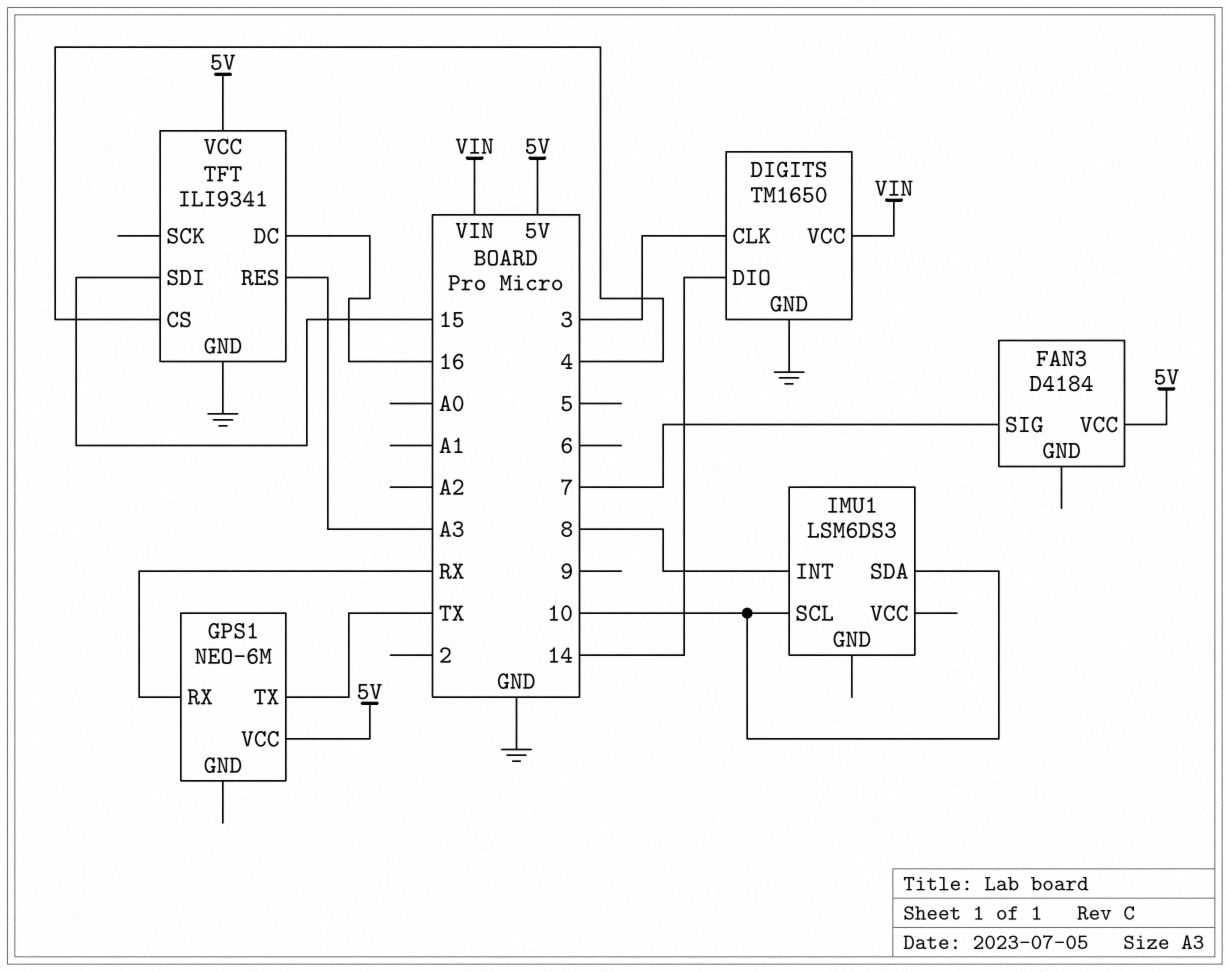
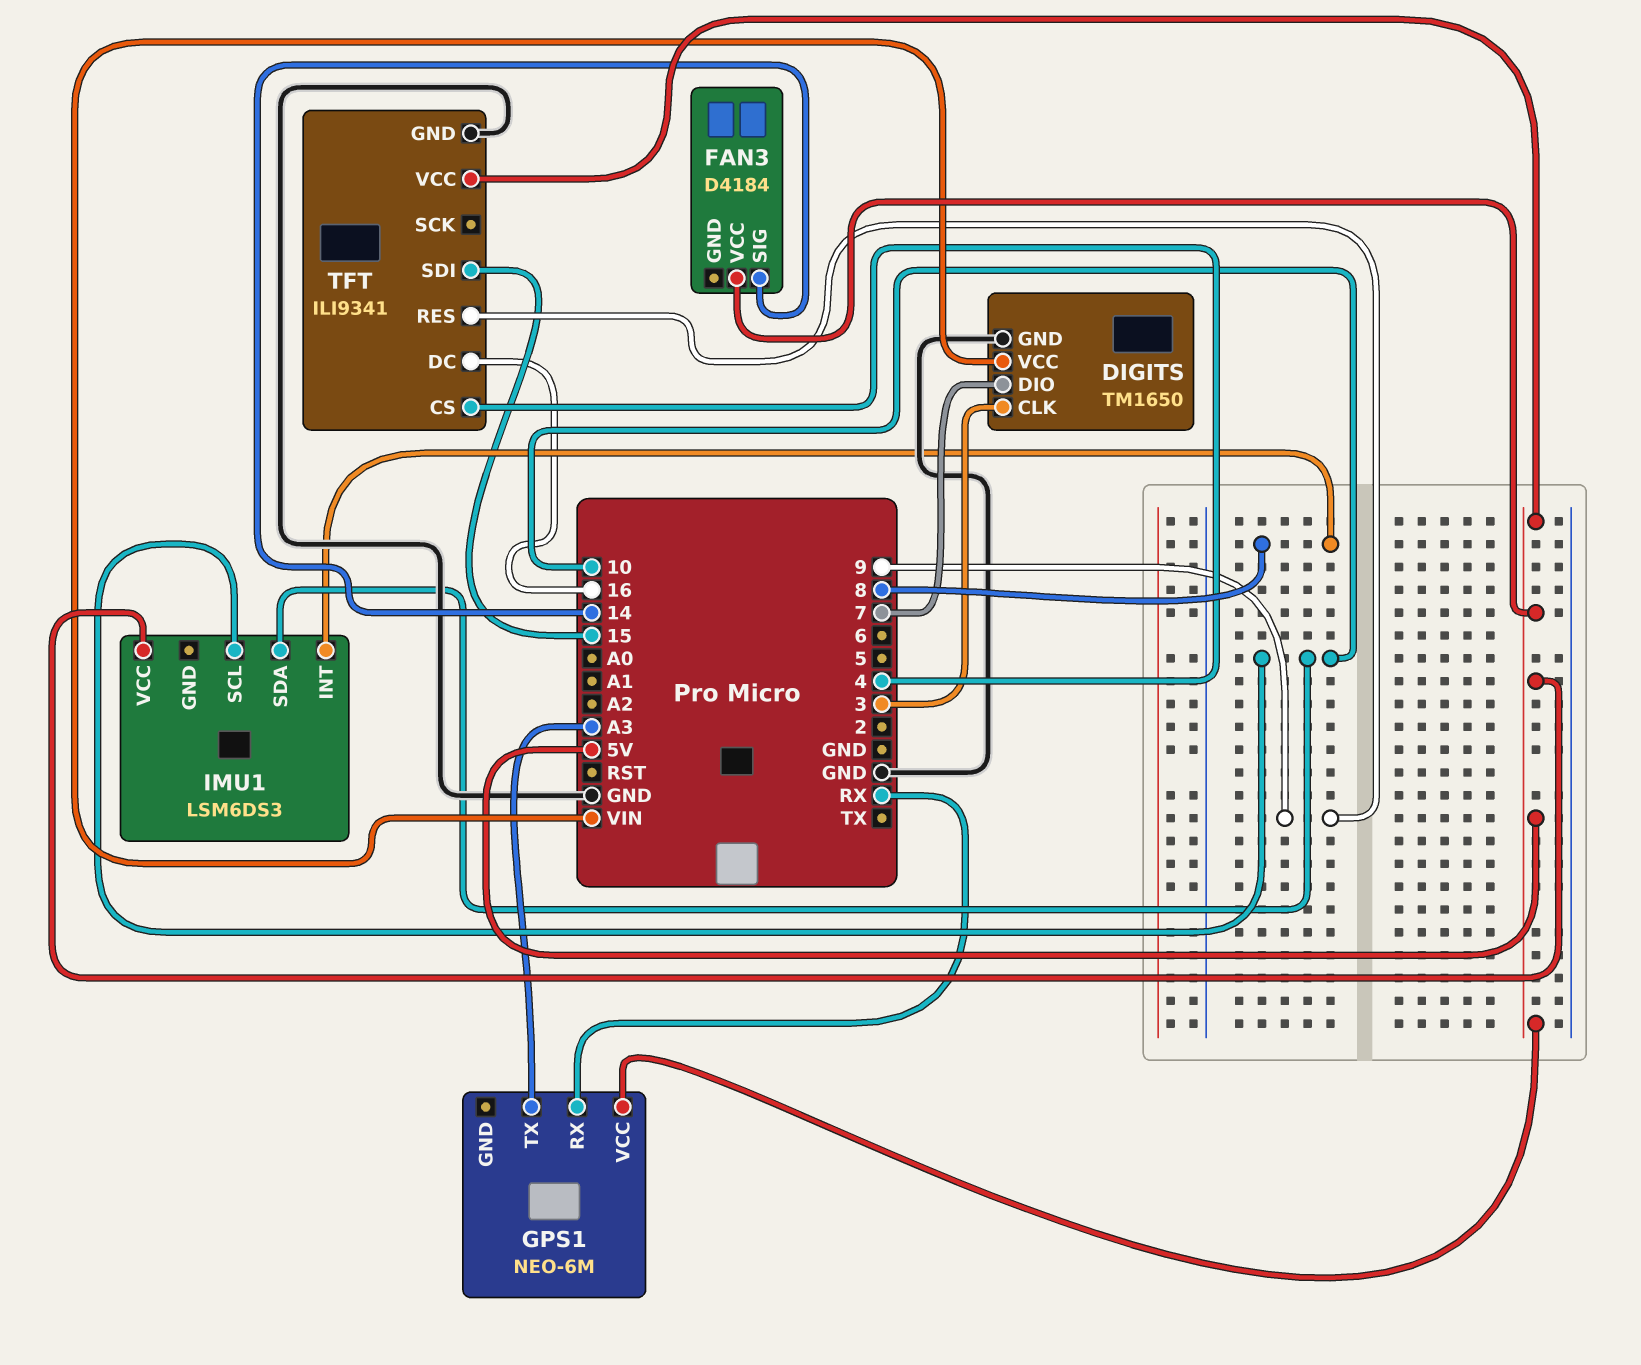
DIGITS pin DIO: 14 -> 7
FAN3 pin SIG: 7 -> 14
GPS1 pin TX: TX -> A3
IMU1 pin VCC: none -> 5V
TFT pin RES: A3 -> 9

